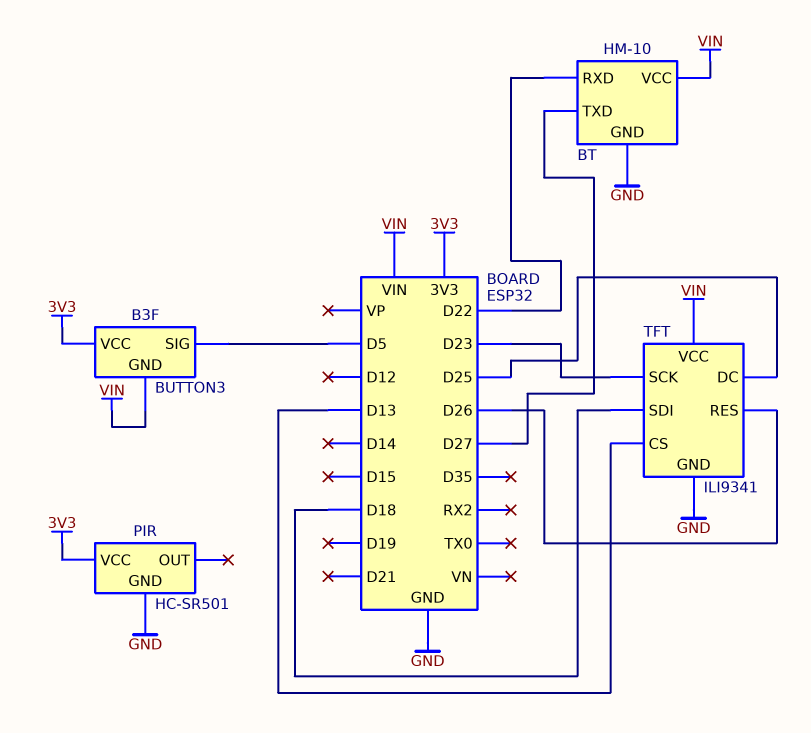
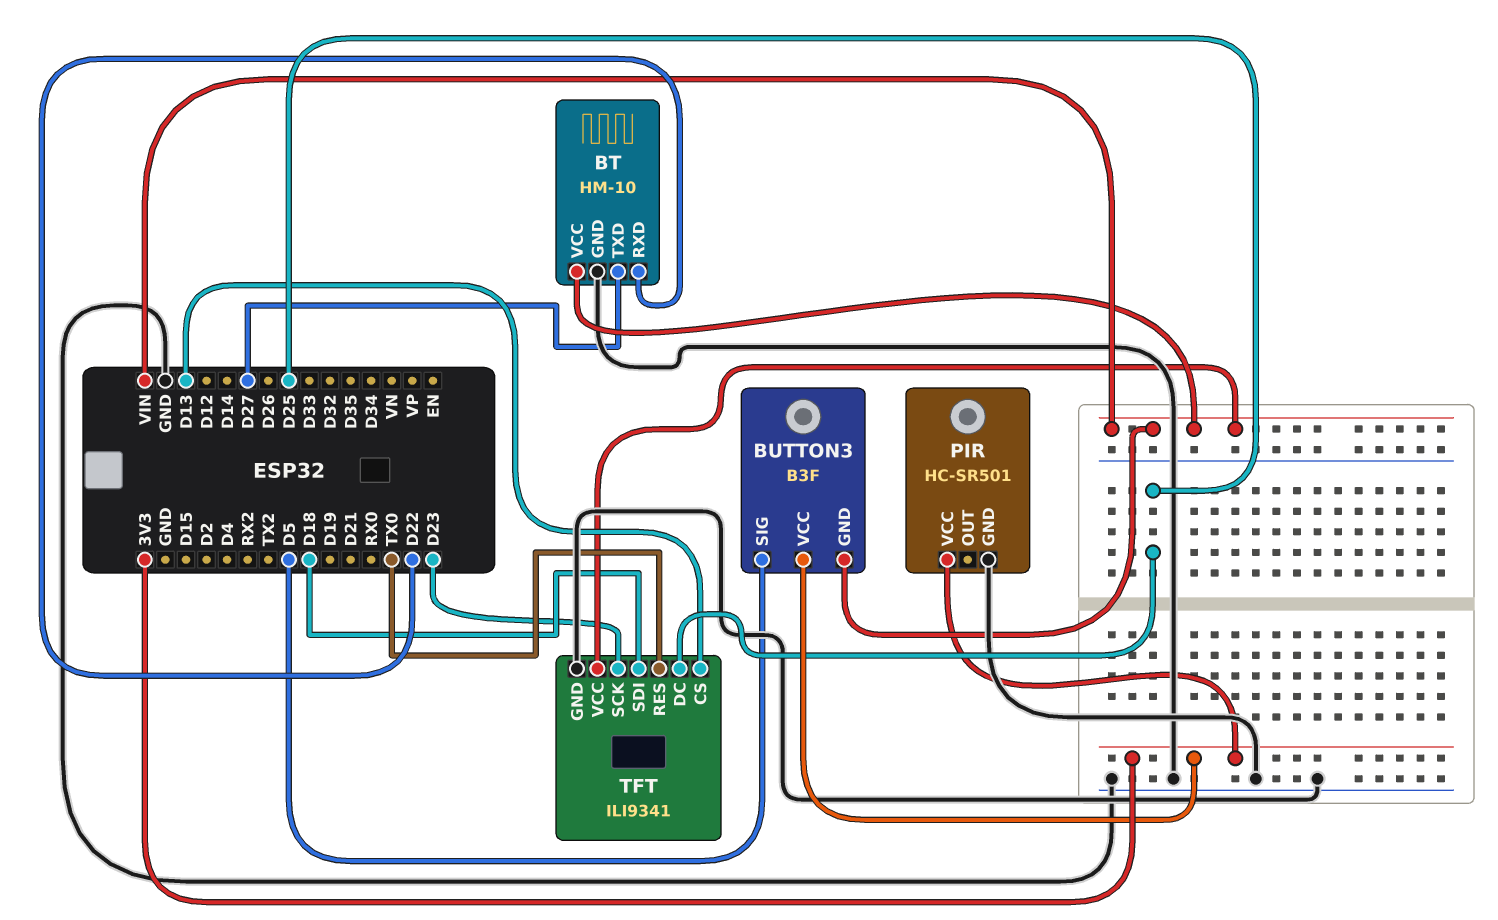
TFT pin RES: D26 -> TX0

